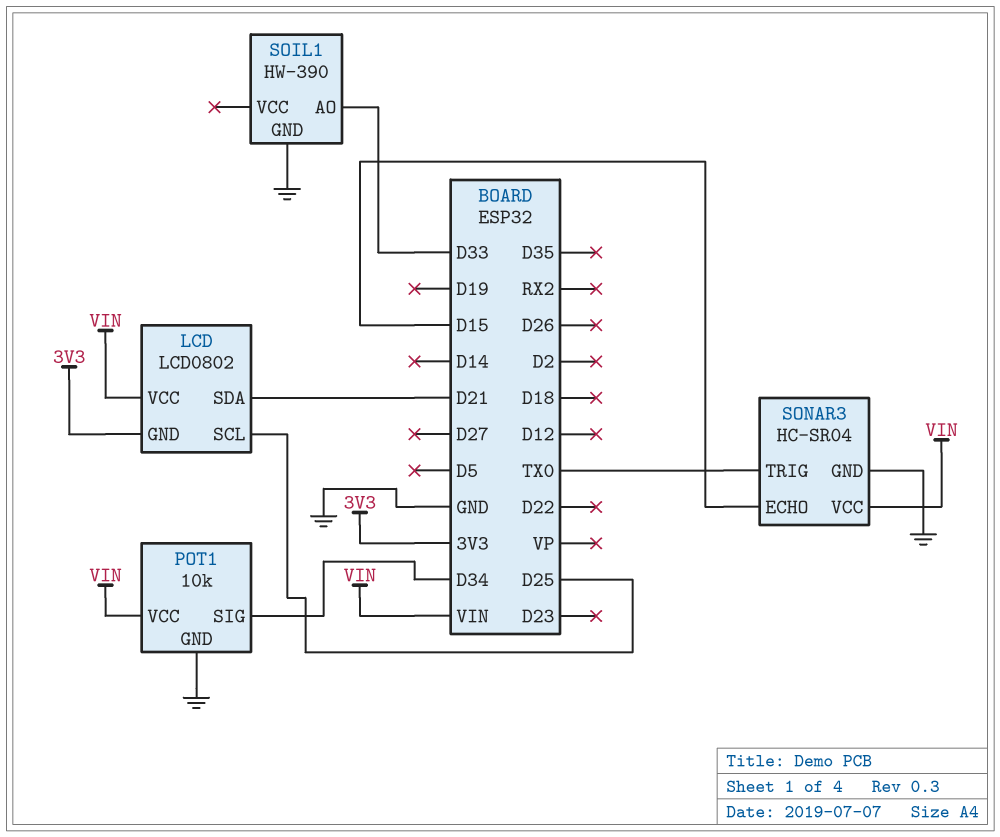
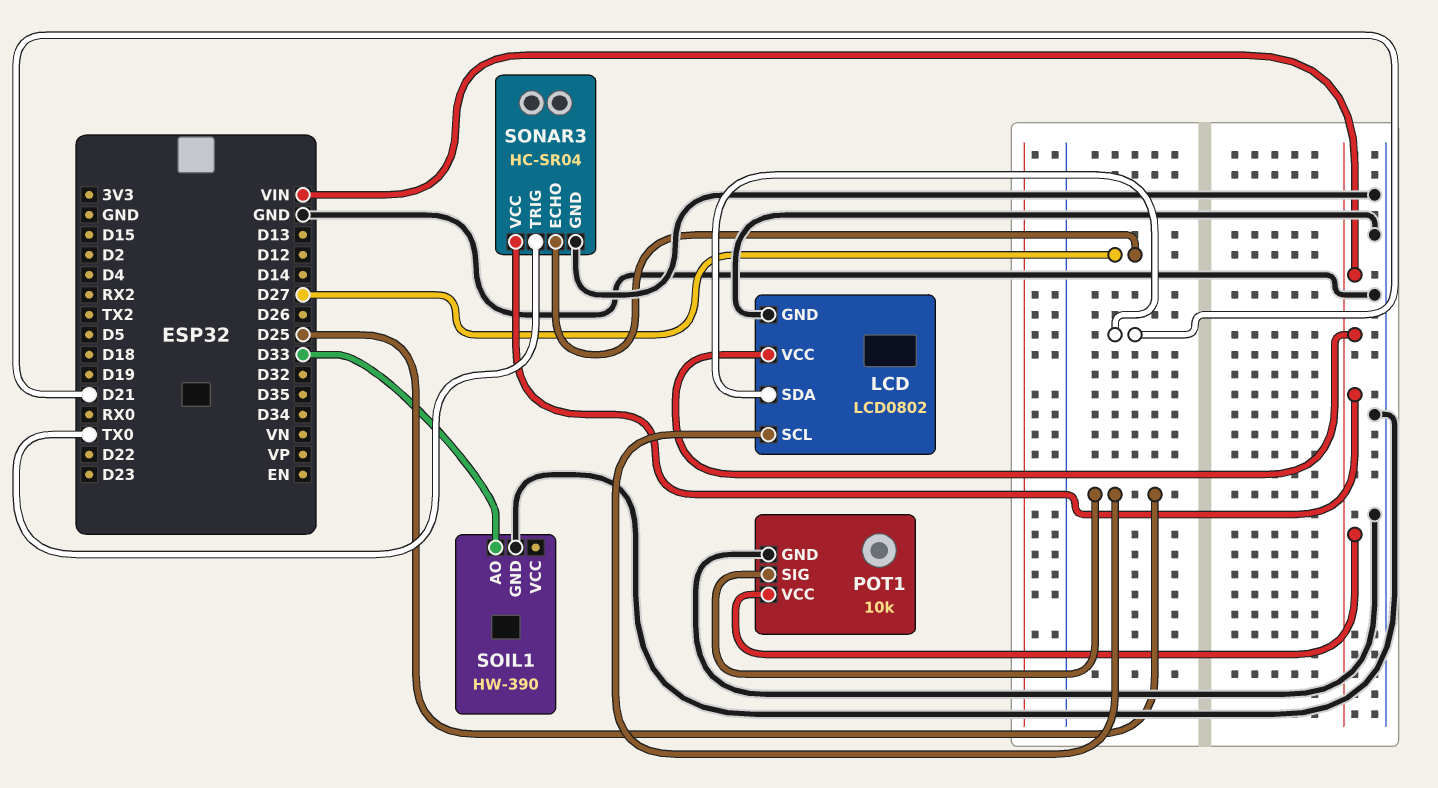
LCD pin GND: 3V3 -> GND
POT1 pin SIG: D34 -> D25
SONAR3 pin ECHO: D15 -> D27

